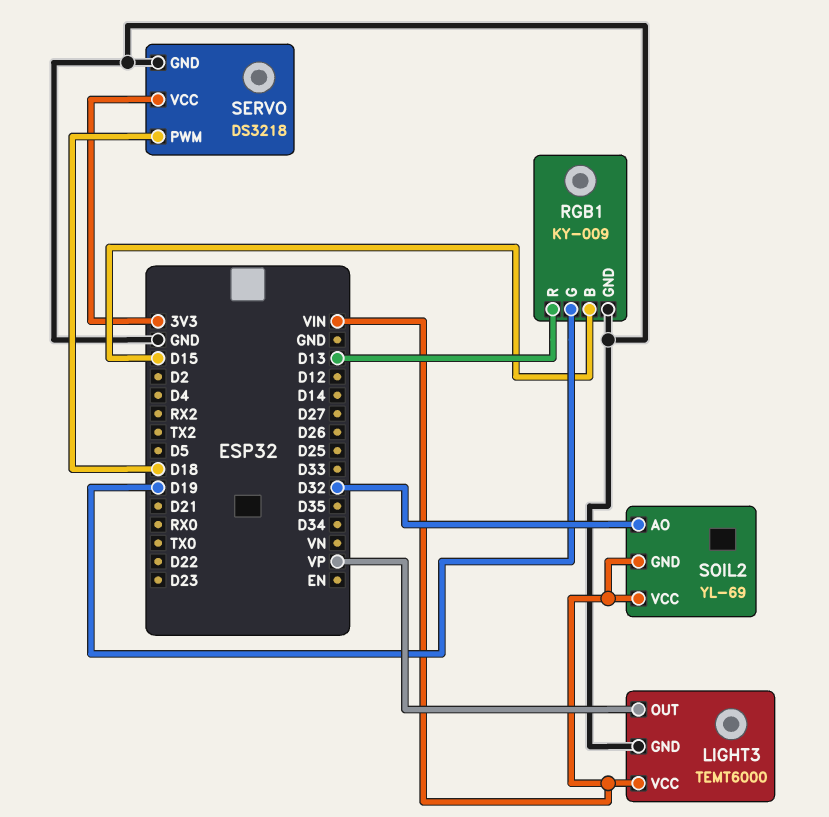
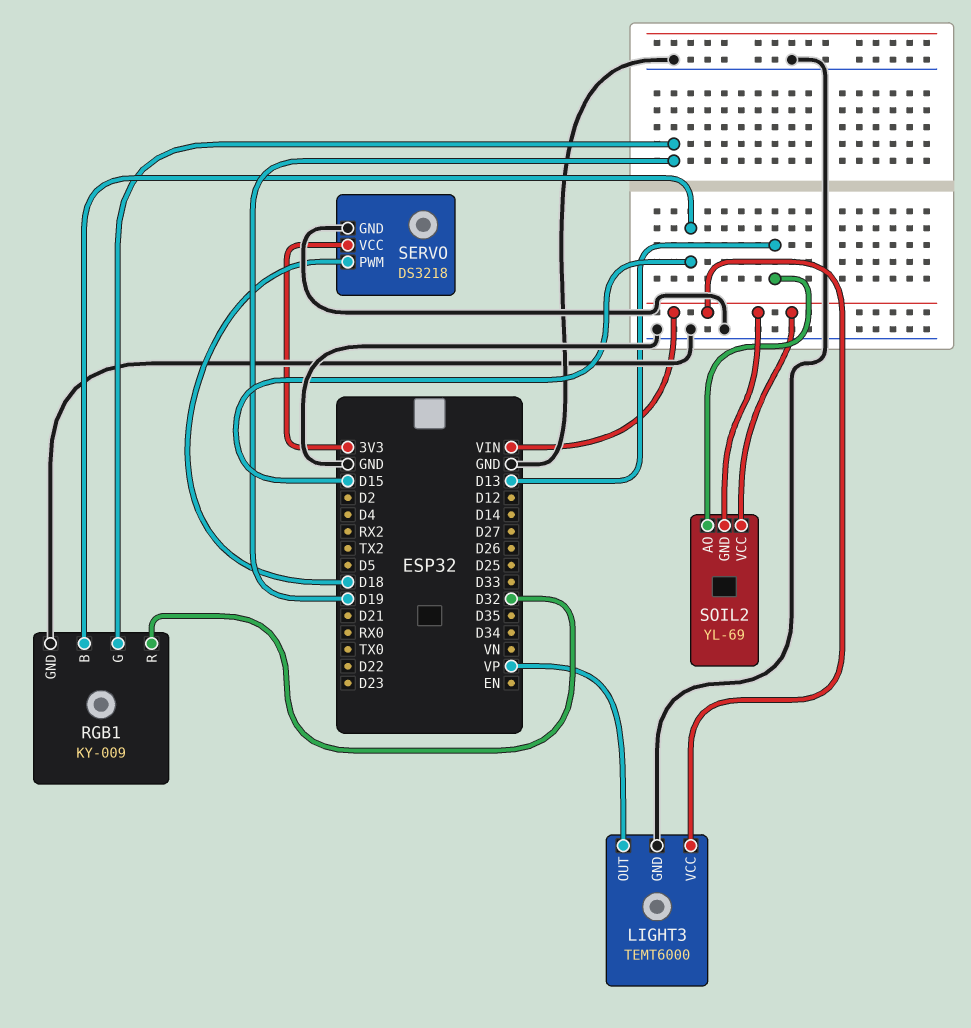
RGB1 pin R: D13 -> D32
SOIL2 pin AO: D32 -> D13

